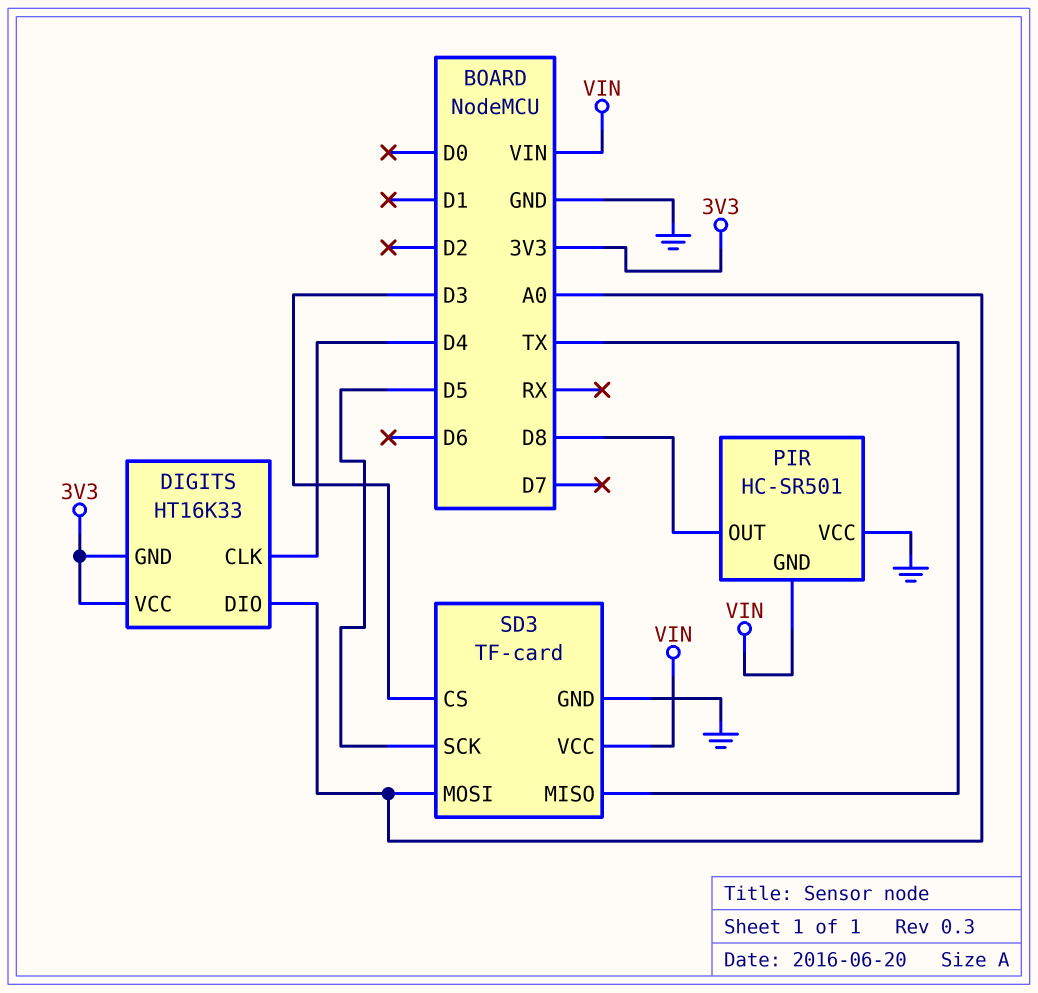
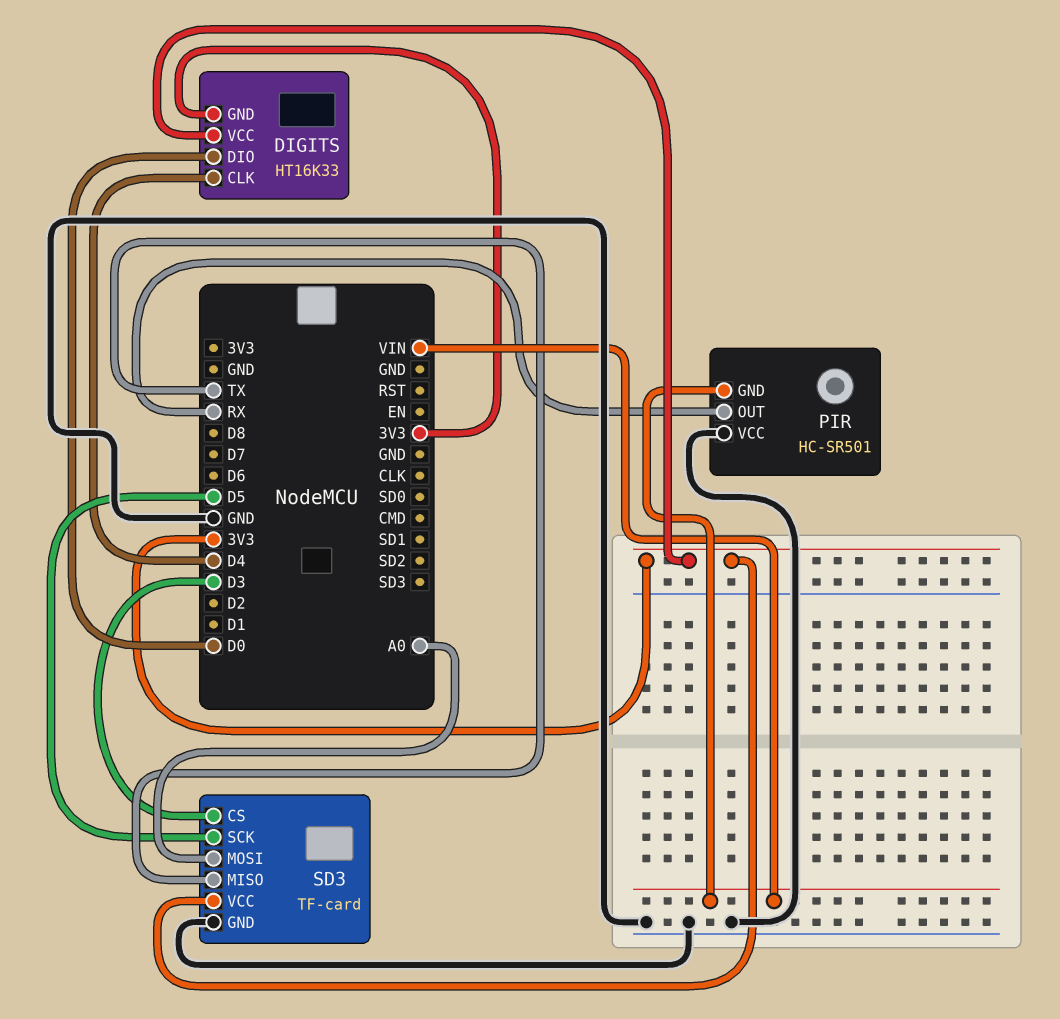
DIGITS pin DIO: A0 -> D0
PIR pin OUT: D8 -> RX
SD3 pin VCC: VIN -> 3V3

